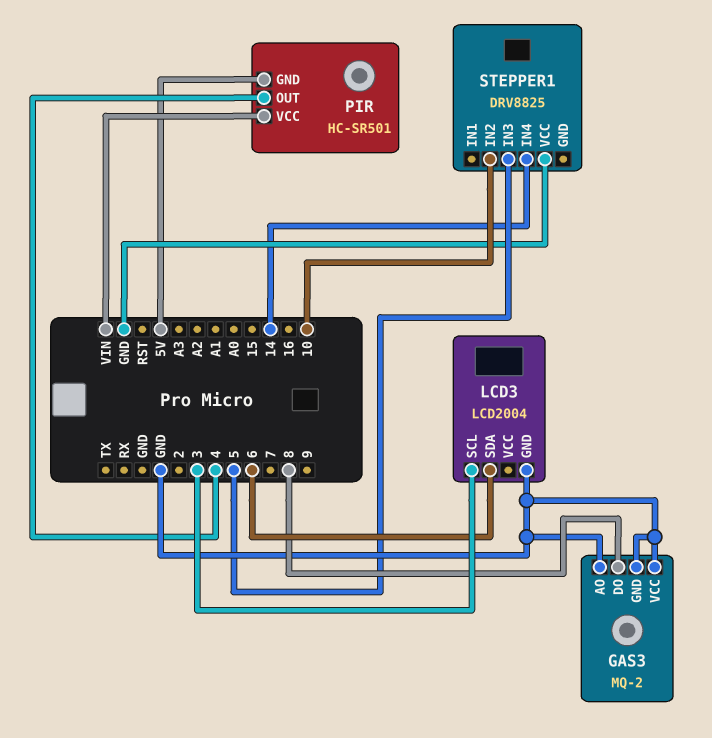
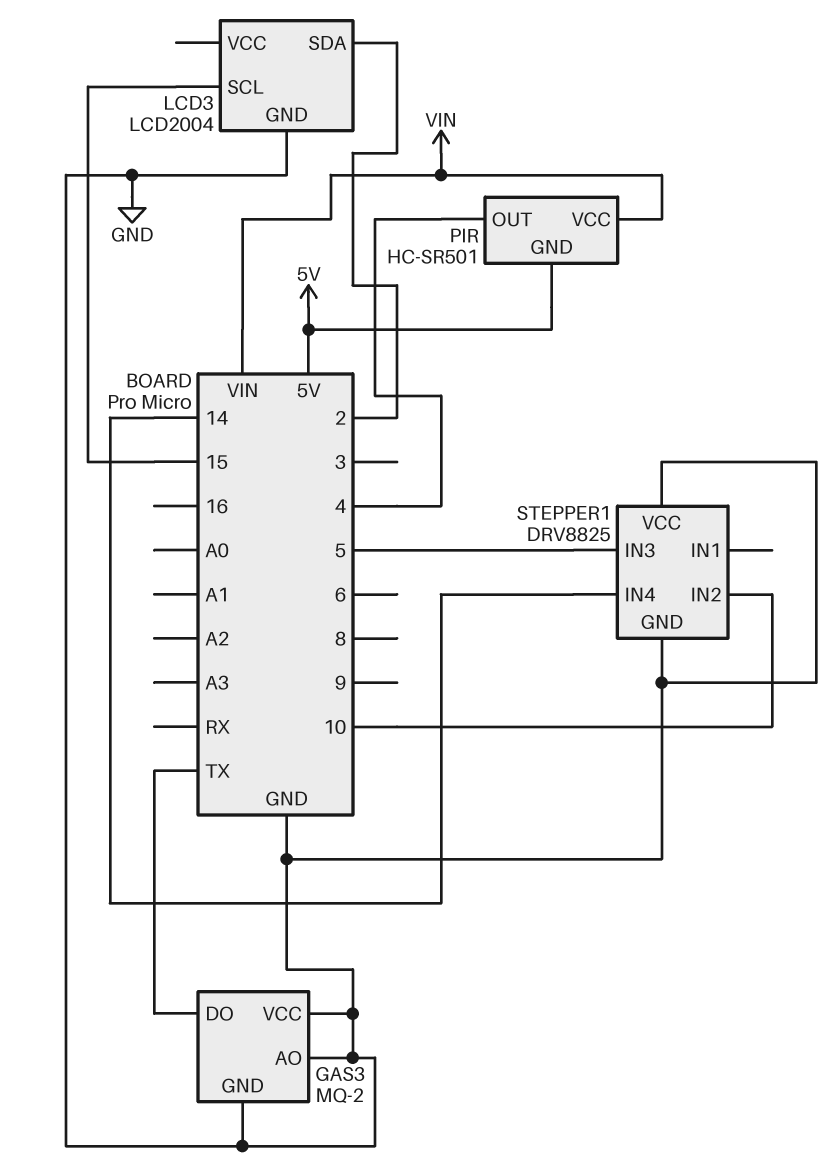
GAS3 pin DO: 8 -> TX
LCD3 pin SCL: 3 -> 15
LCD3 pin SDA: 6 -> 2
STEPPER1 pin GND: none -> GND

